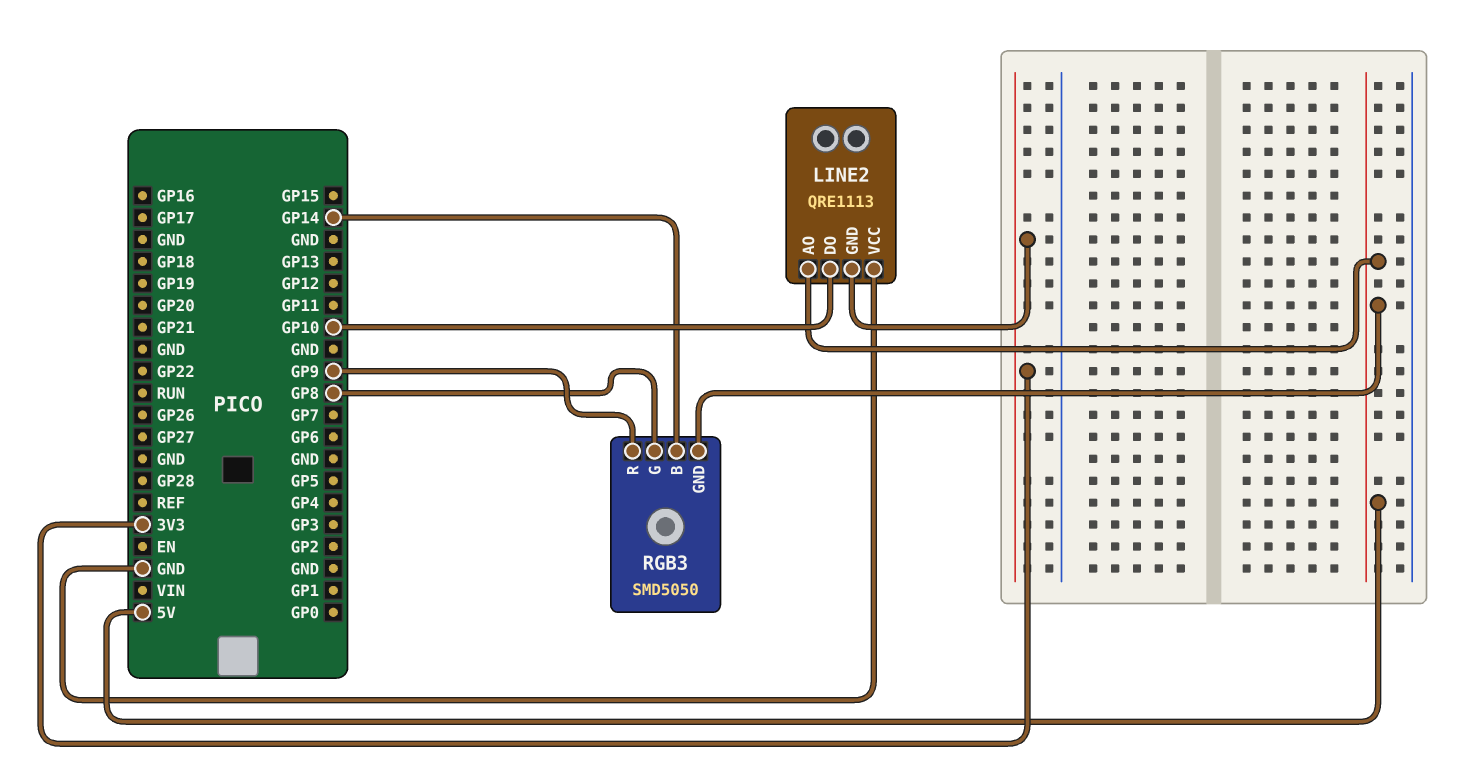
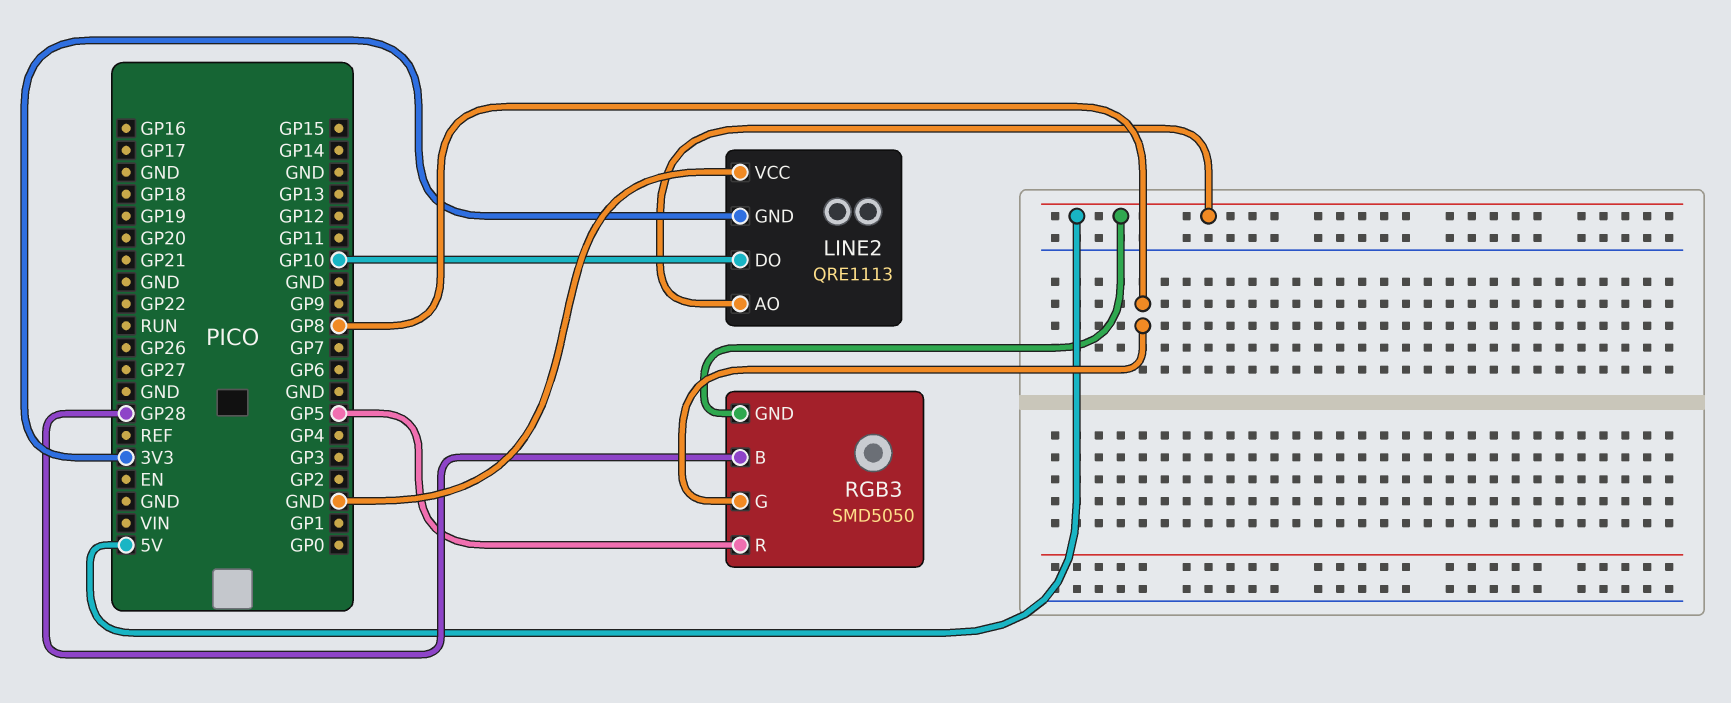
RGB3 pin B: GP14 -> GP28
RGB3 pin R: GP9 -> GP5

